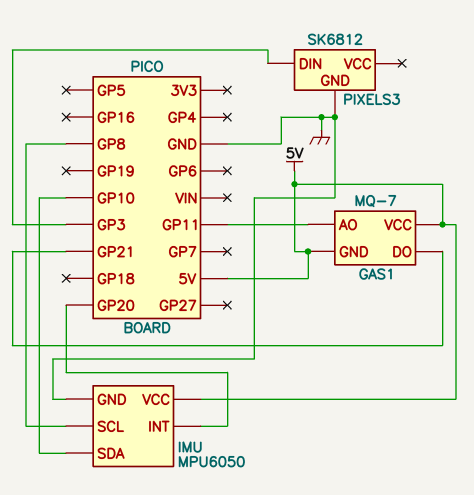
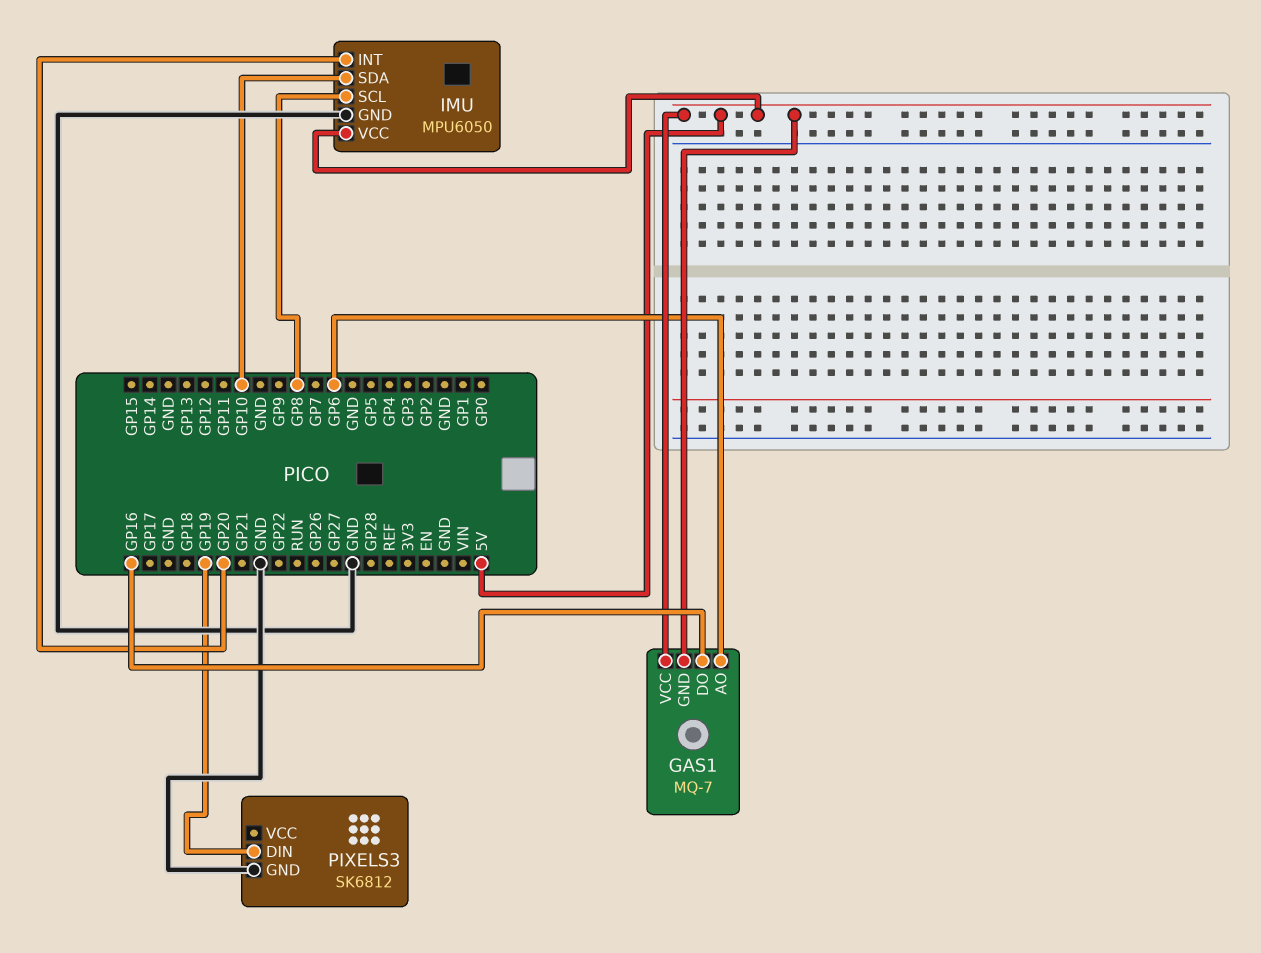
GAS1 pin AO: GP11 -> GP6
GAS1 pin DO: GP21 -> GP16
PIXELS3 pin DIN: GP3 -> GP19

